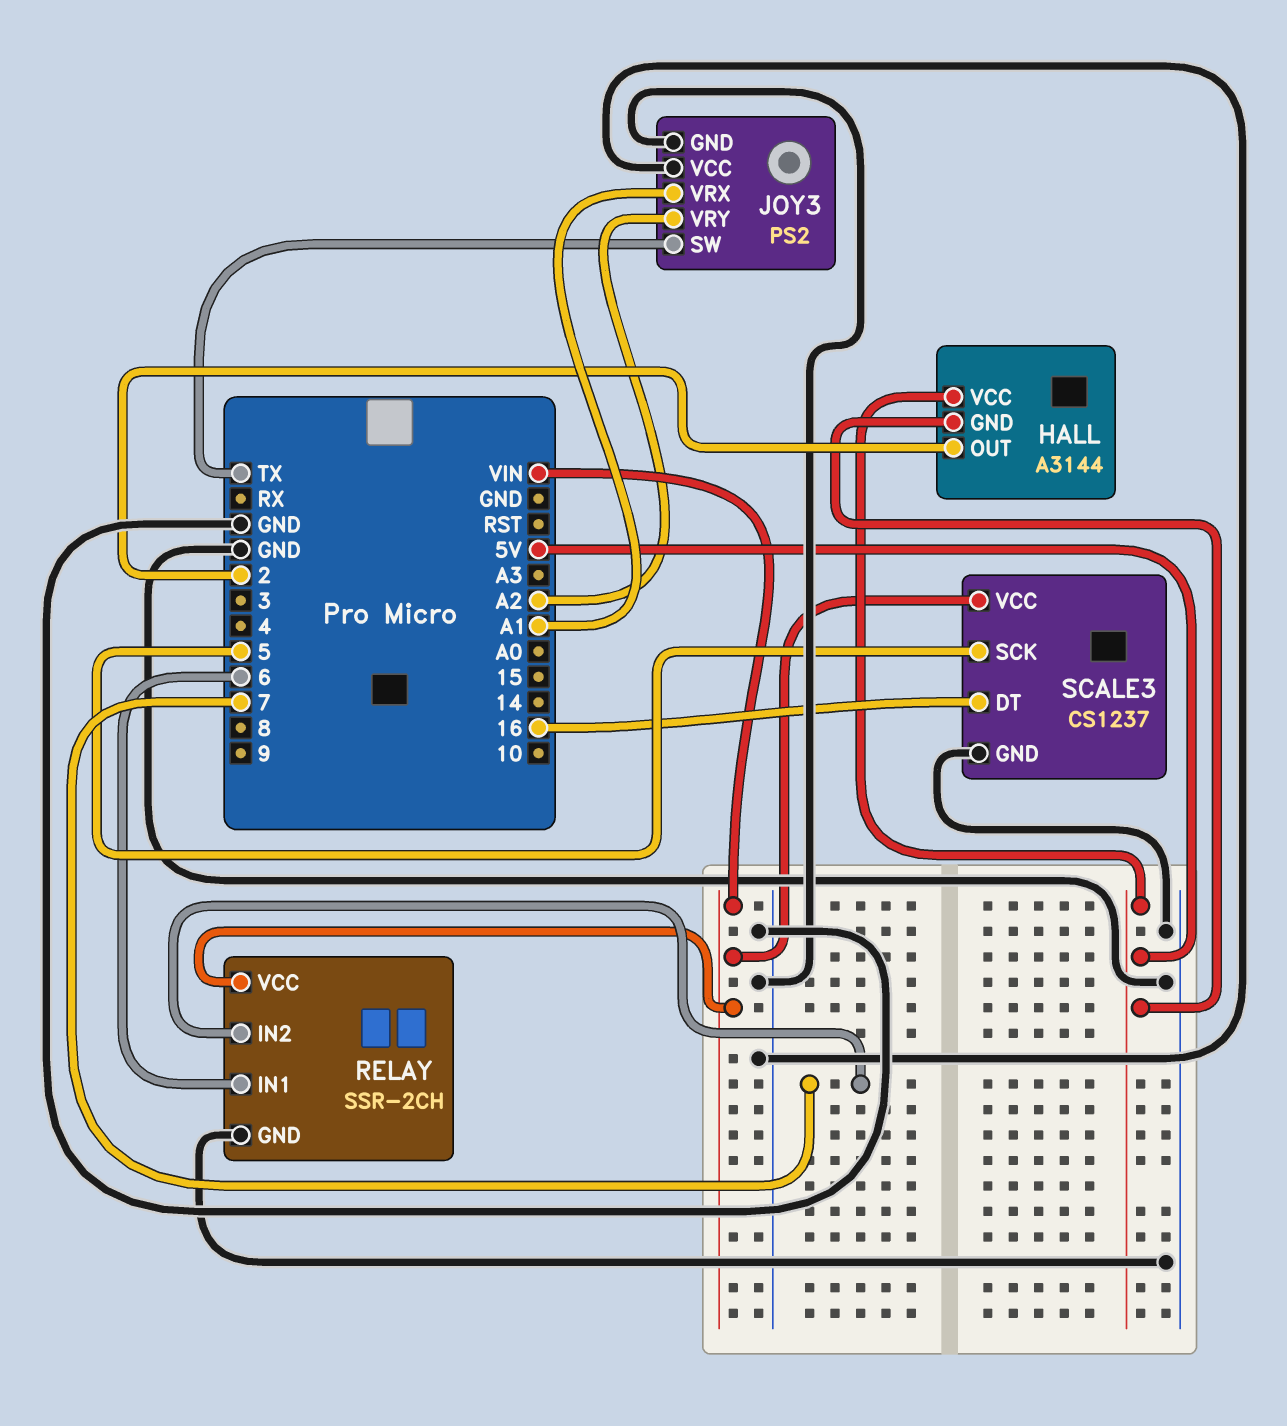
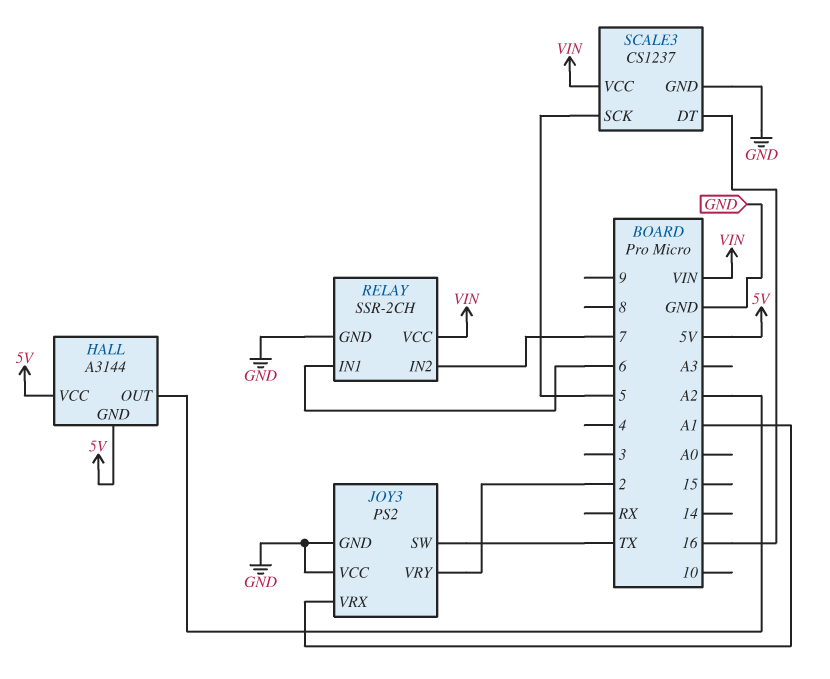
HALL pin OUT: 2 -> A2
JOY3 pin VRY: A2 -> 2

